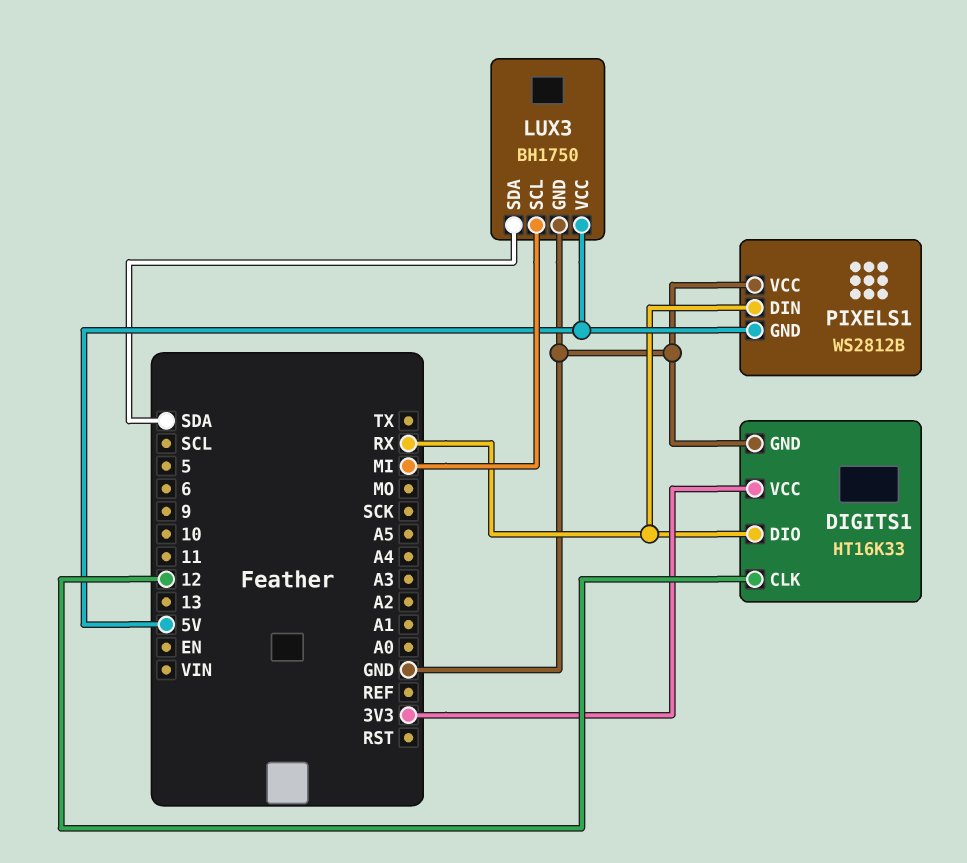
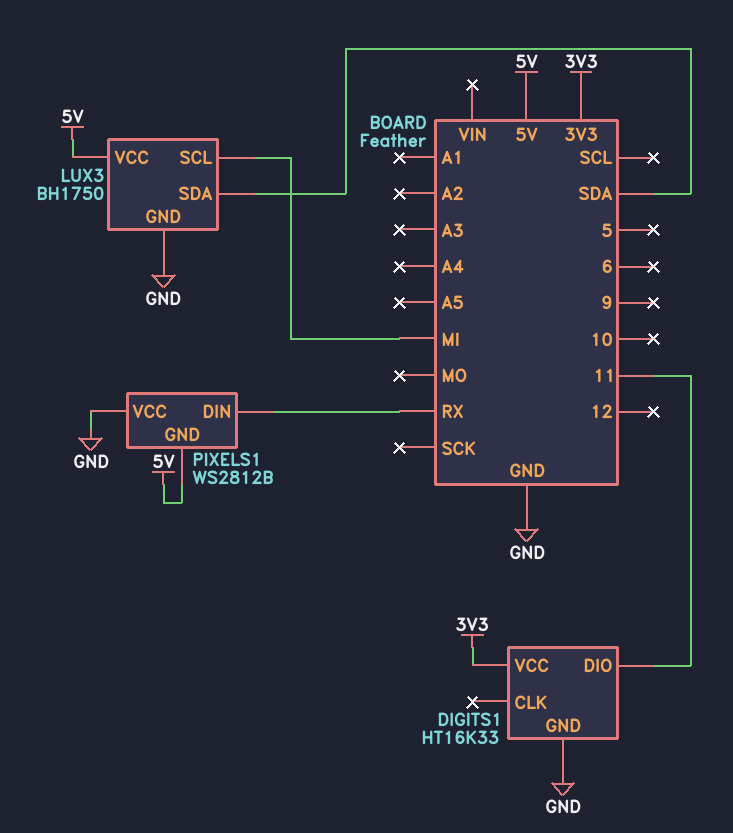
DIGITS1 pin CLK: 12 -> none
DIGITS1 pin DIO: RX -> 11

